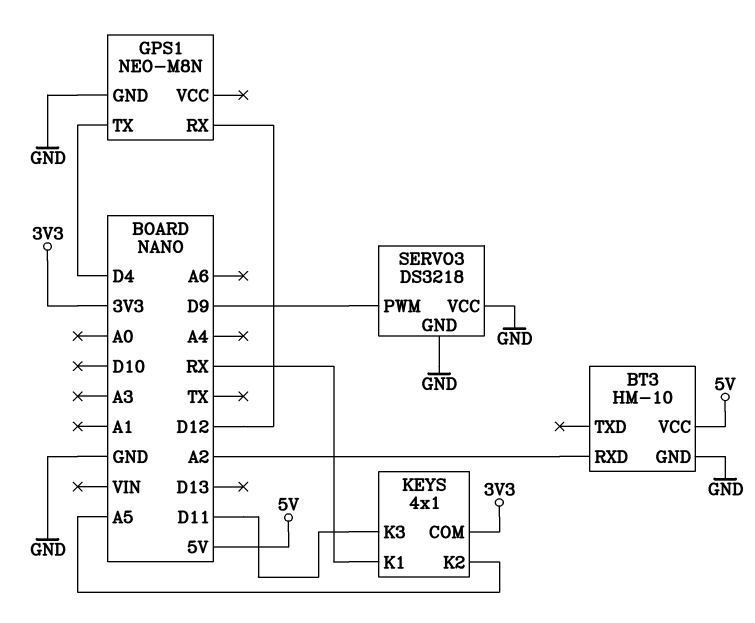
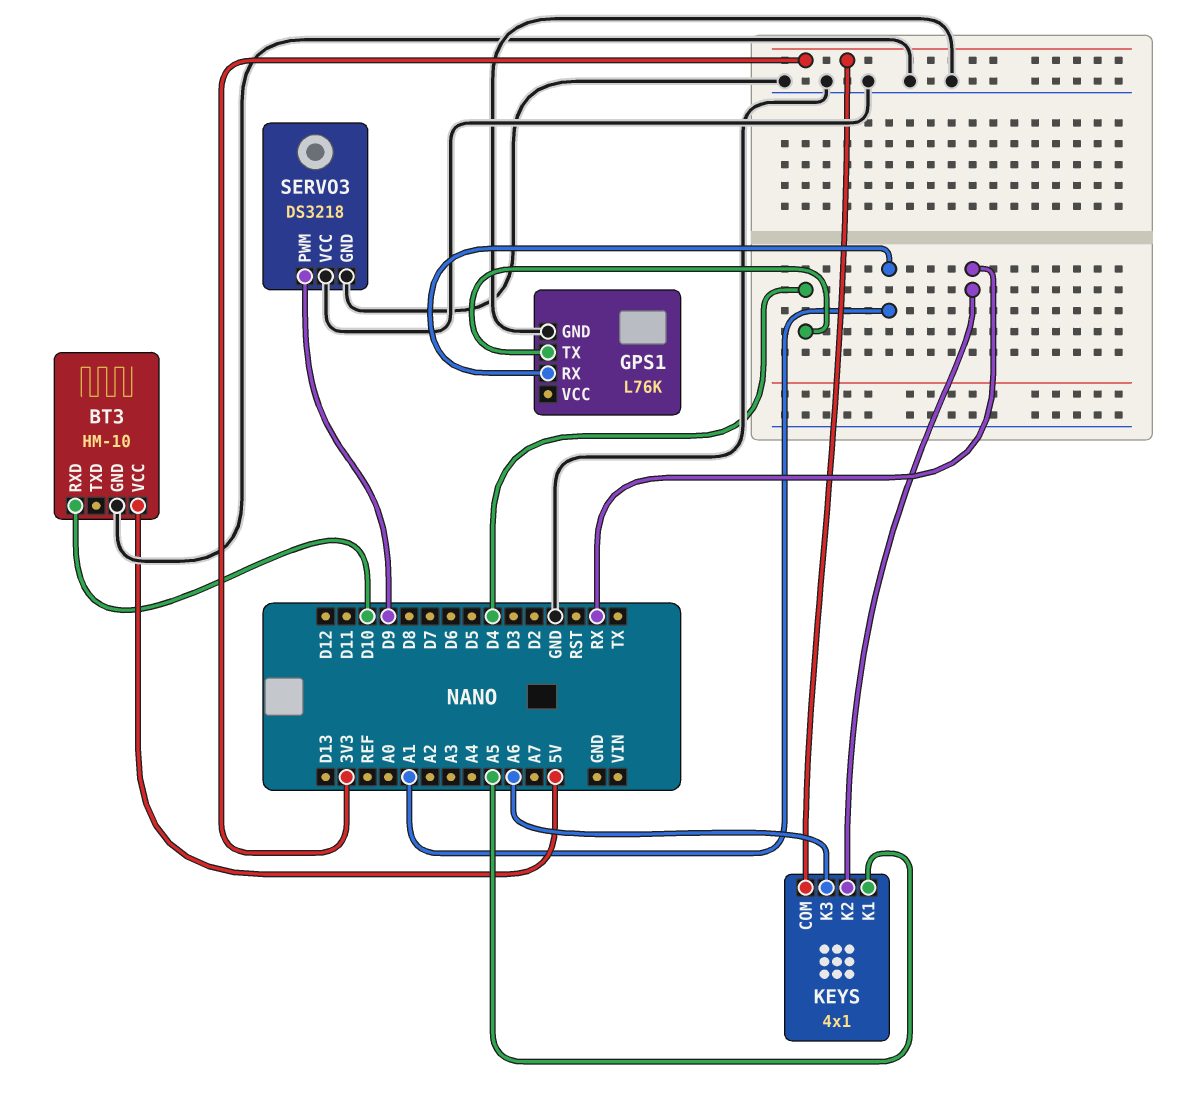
BT3 pin RXD: A2 -> D10
GPS1: NEO-M8N -> L76K
GPS1 pin RX: D12 -> A1
KEYS pin K1: RX -> A5
KEYS pin K2: A5 -> RX
KEYS pin K3: D11 -> A6

